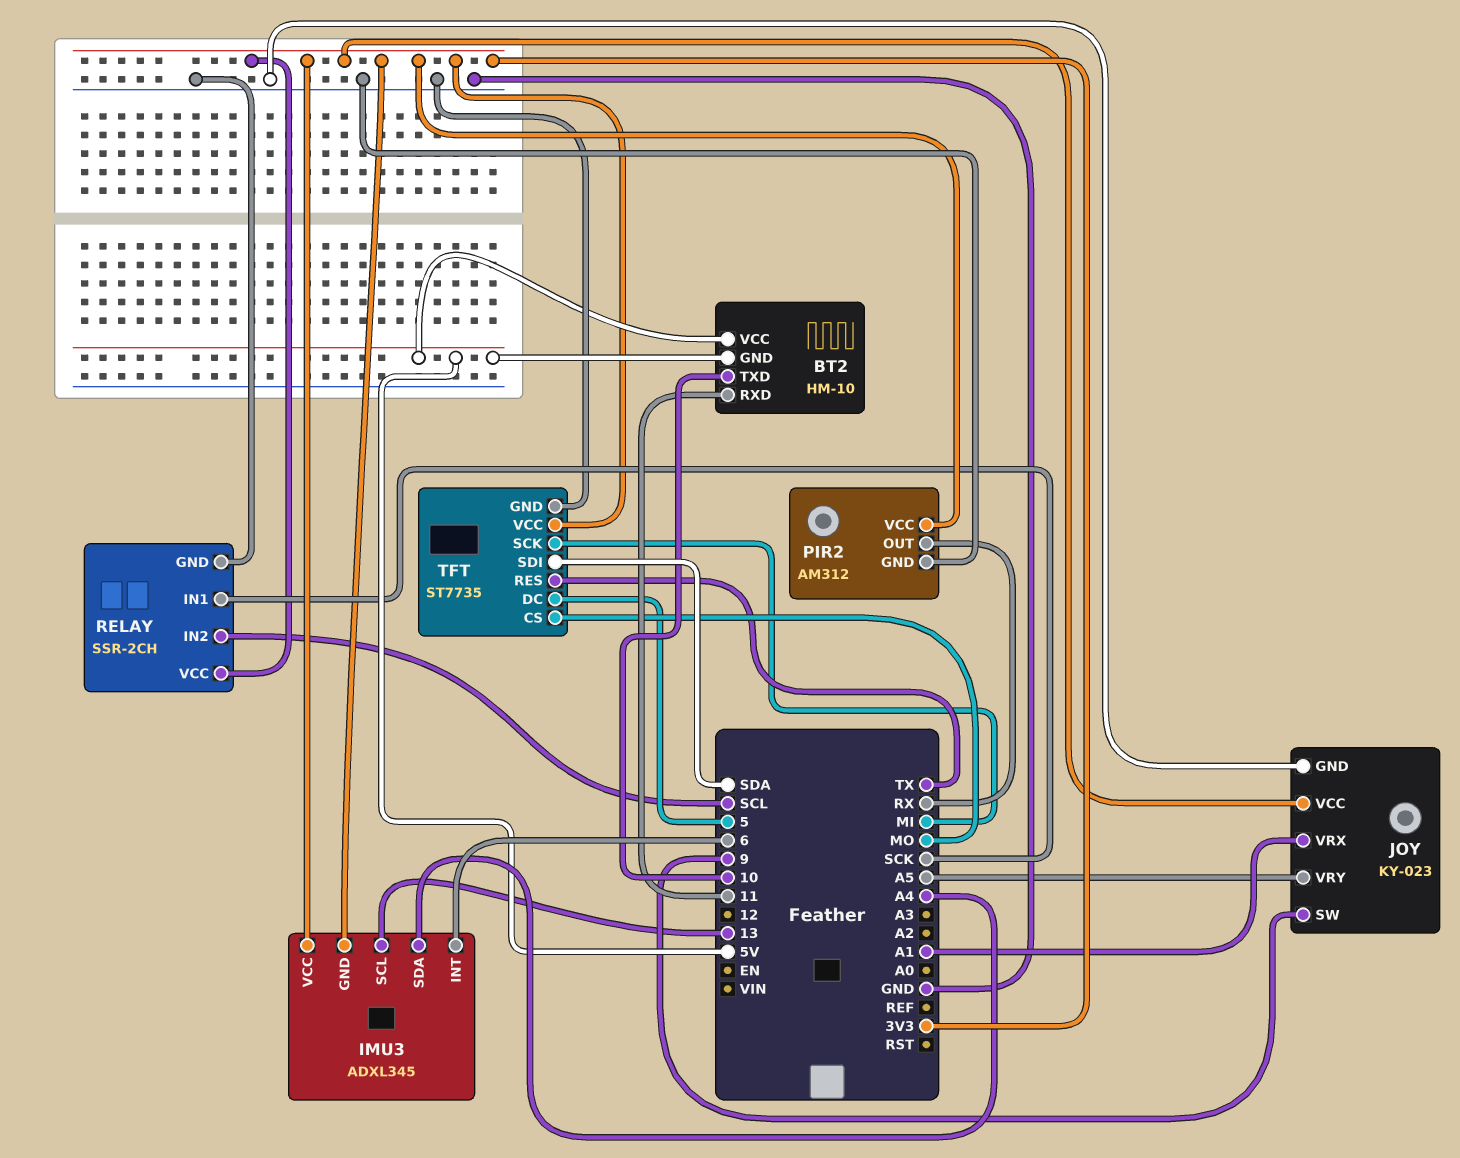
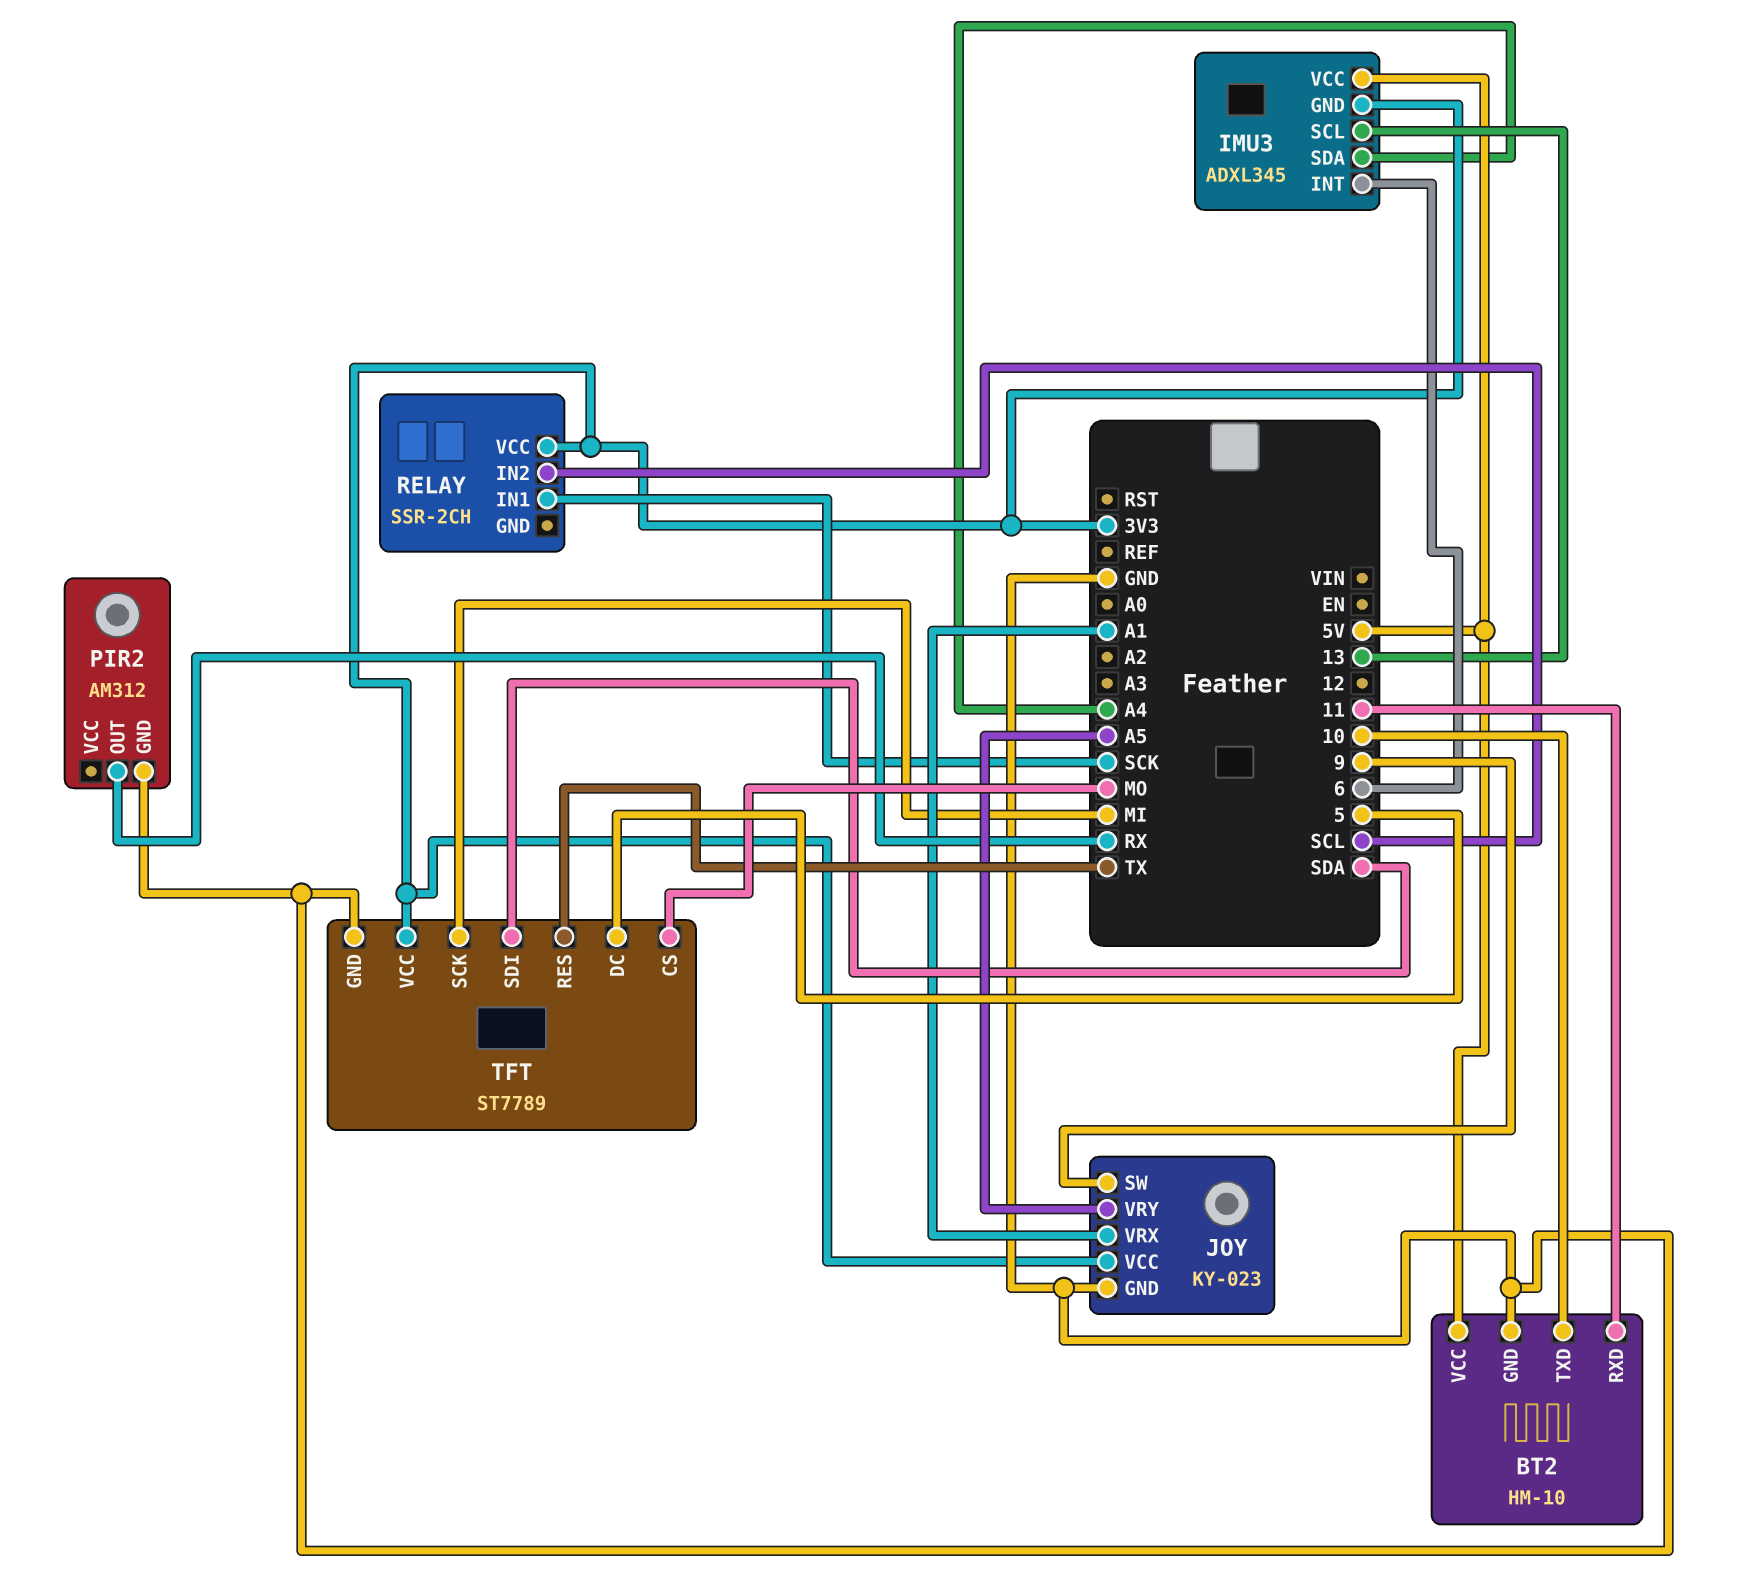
BT2 pin GND: 5V -> GND
IMU3 pin VCC: 3V3 -> 5V
PIR2 pin VCC: 3V3 -> none
RELAY pin GND: GND -> none
TFT: ST7735 -> ST7789

